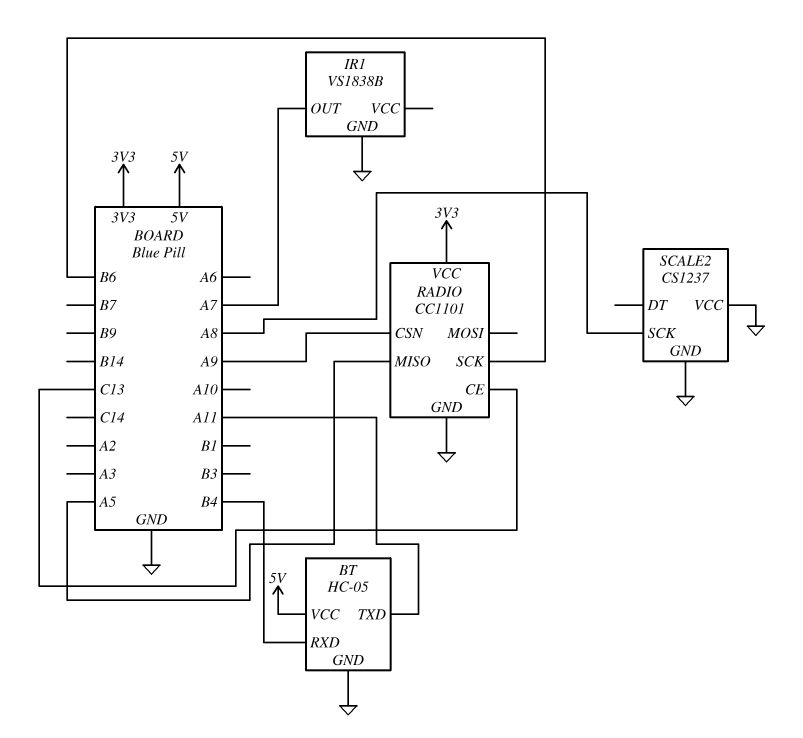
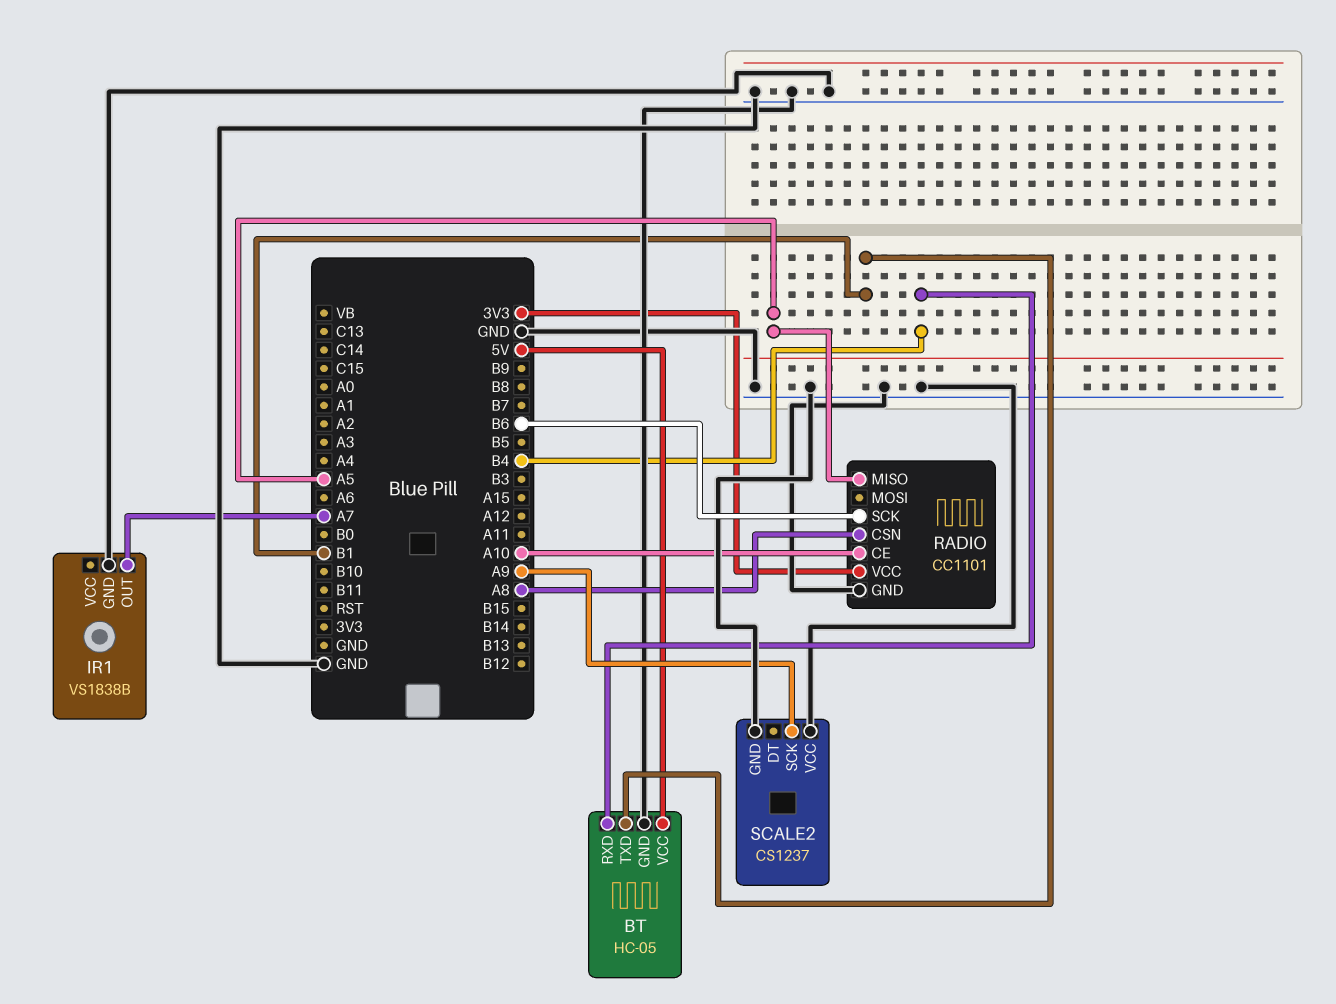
BT pin TXD: A11 -> B1
RADIO pin CE: C13 -> A10
RADIO pin CSN: A9 -> A8
SCALE2 pin SCK: A8 -> A9

